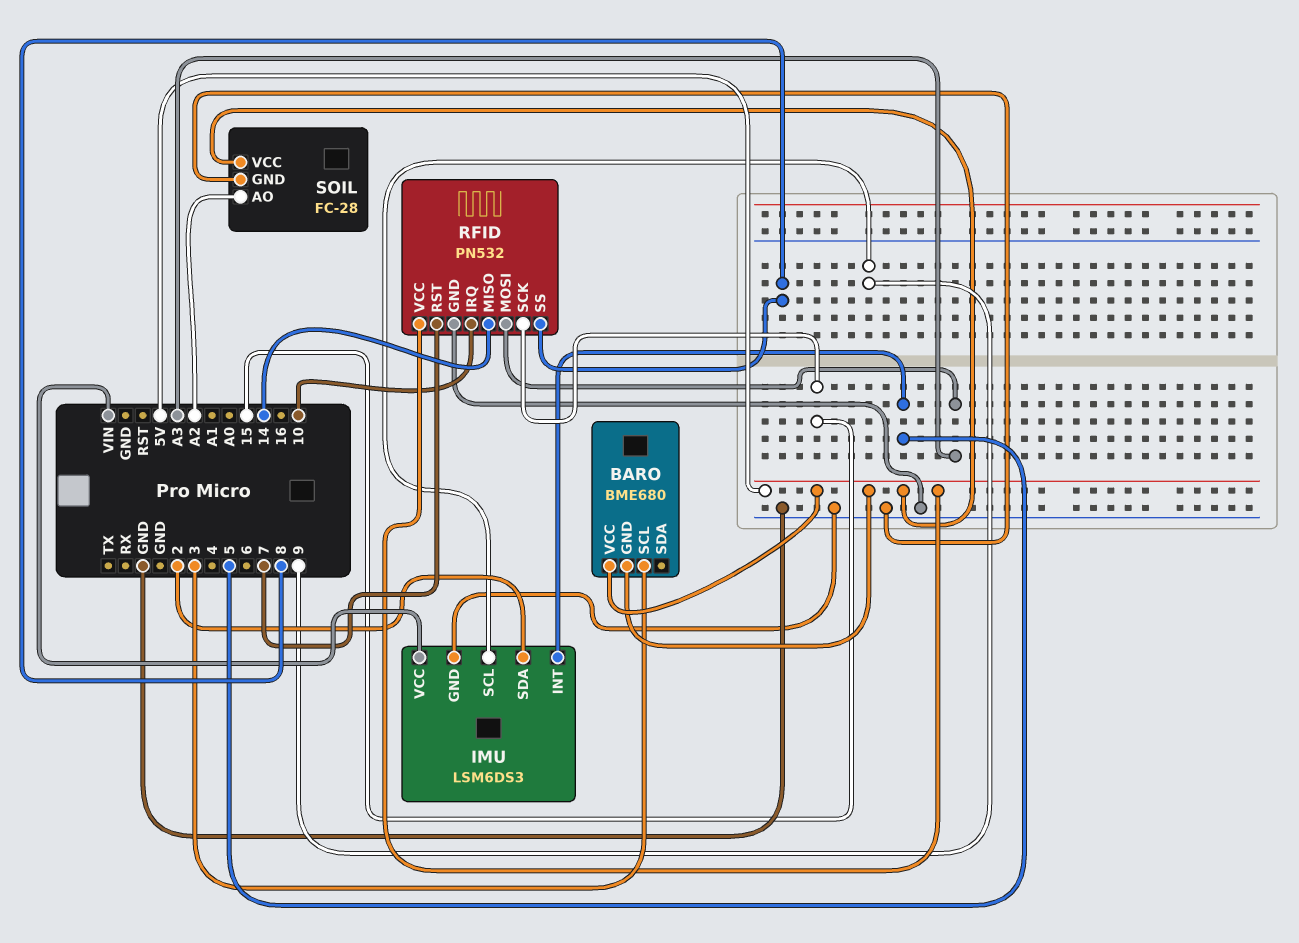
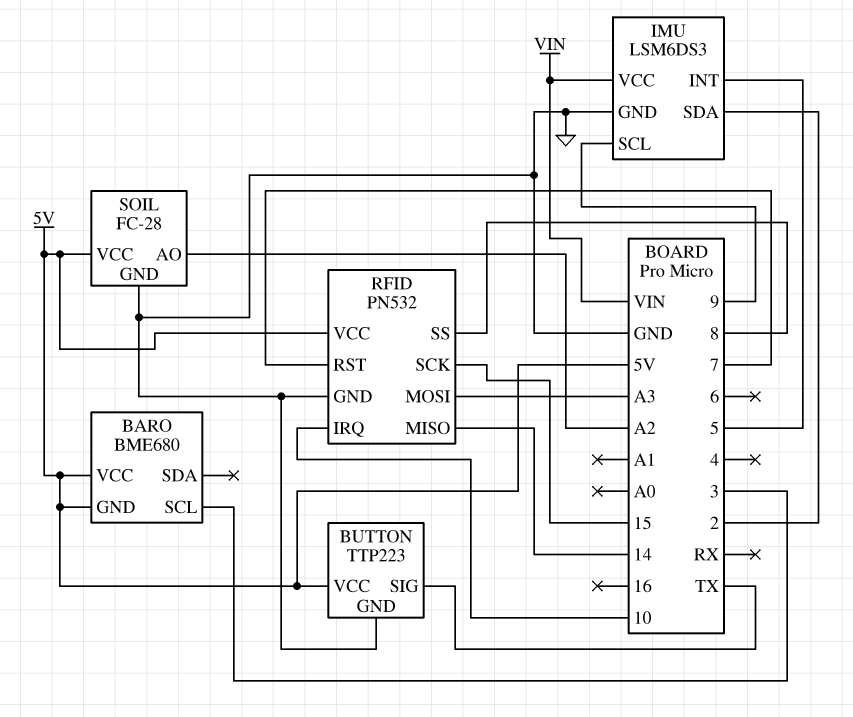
BUTTON: none -> TTP223
BUTTON pin GND: none -> GND
BUTTON pin SIG: none -> TX
BUTTON pin VCC: none -> 5V

